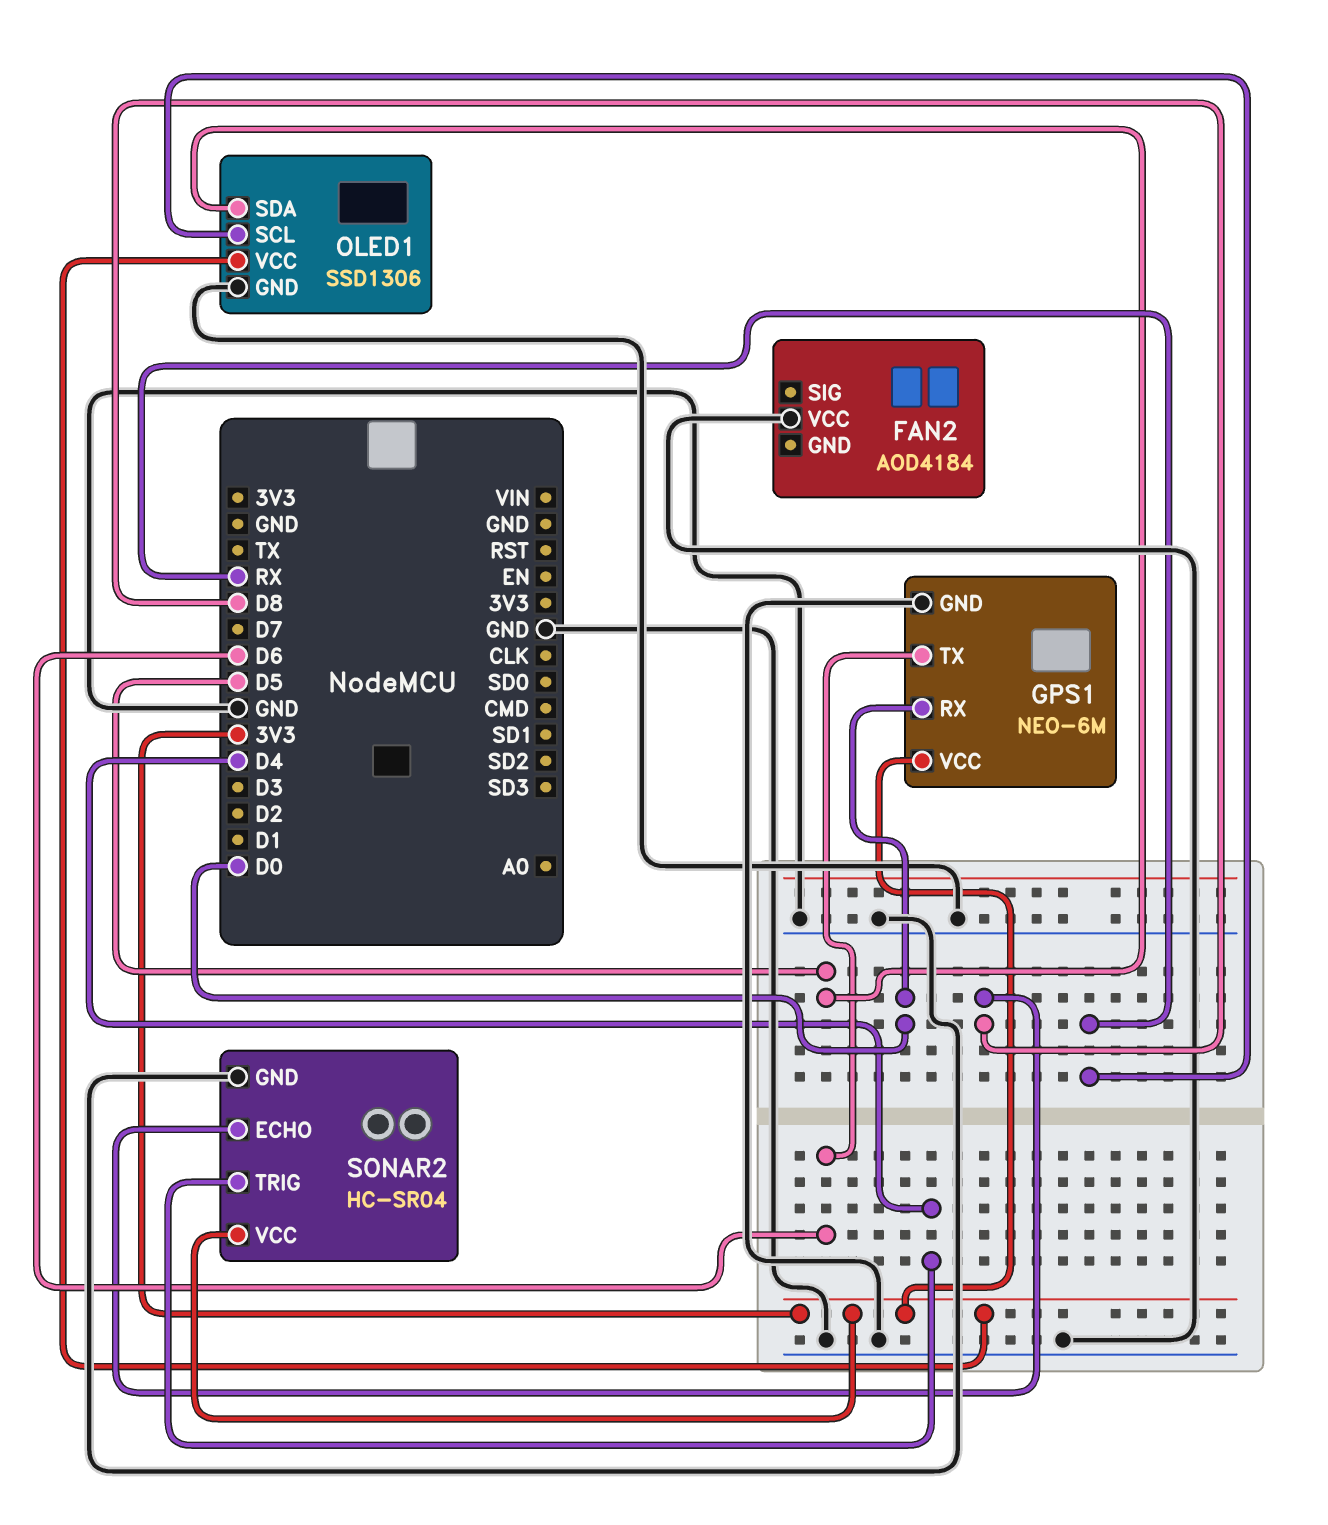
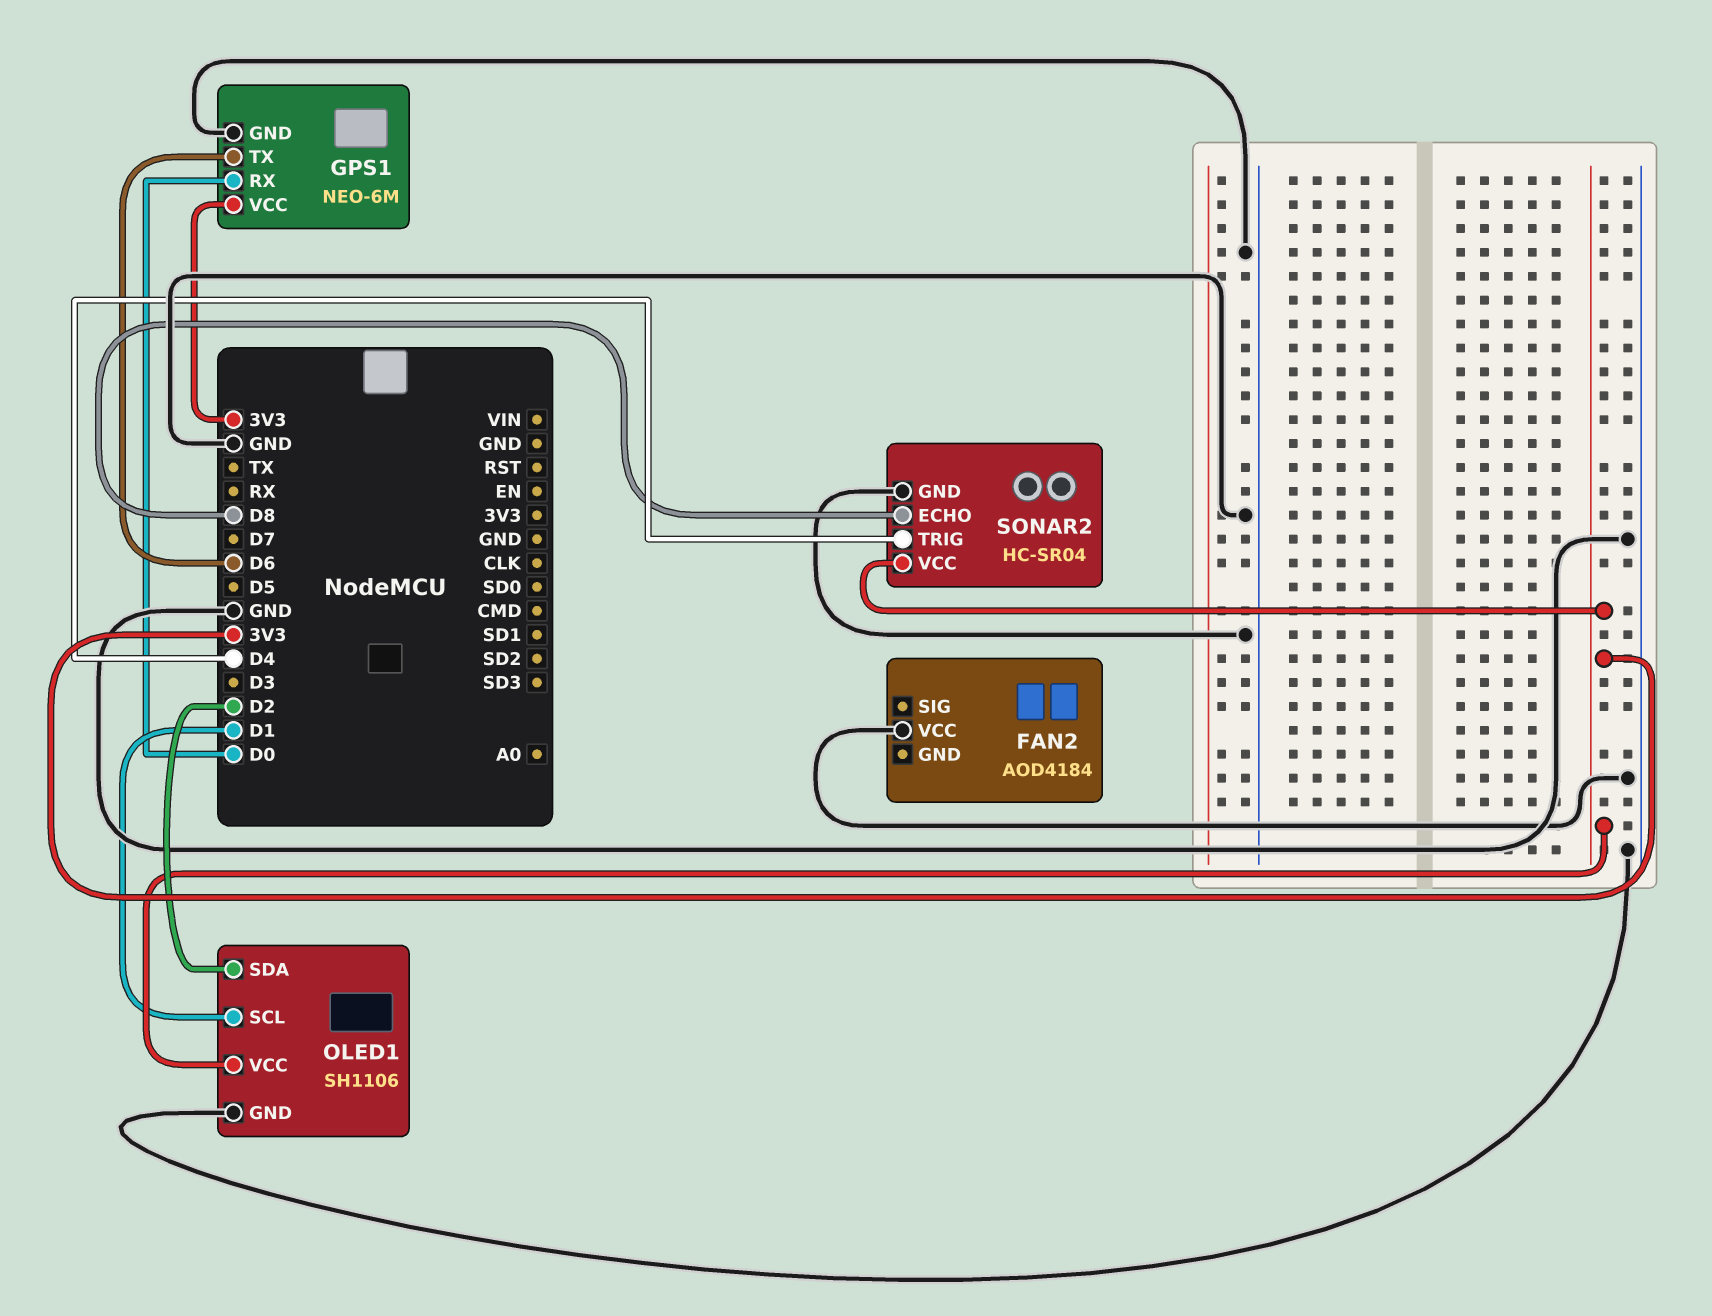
OLED1: SSD1306 -> SH1106
OLED1 pin SCL: RX -> D1
OLED1 pin SDA: D5 -> D2

